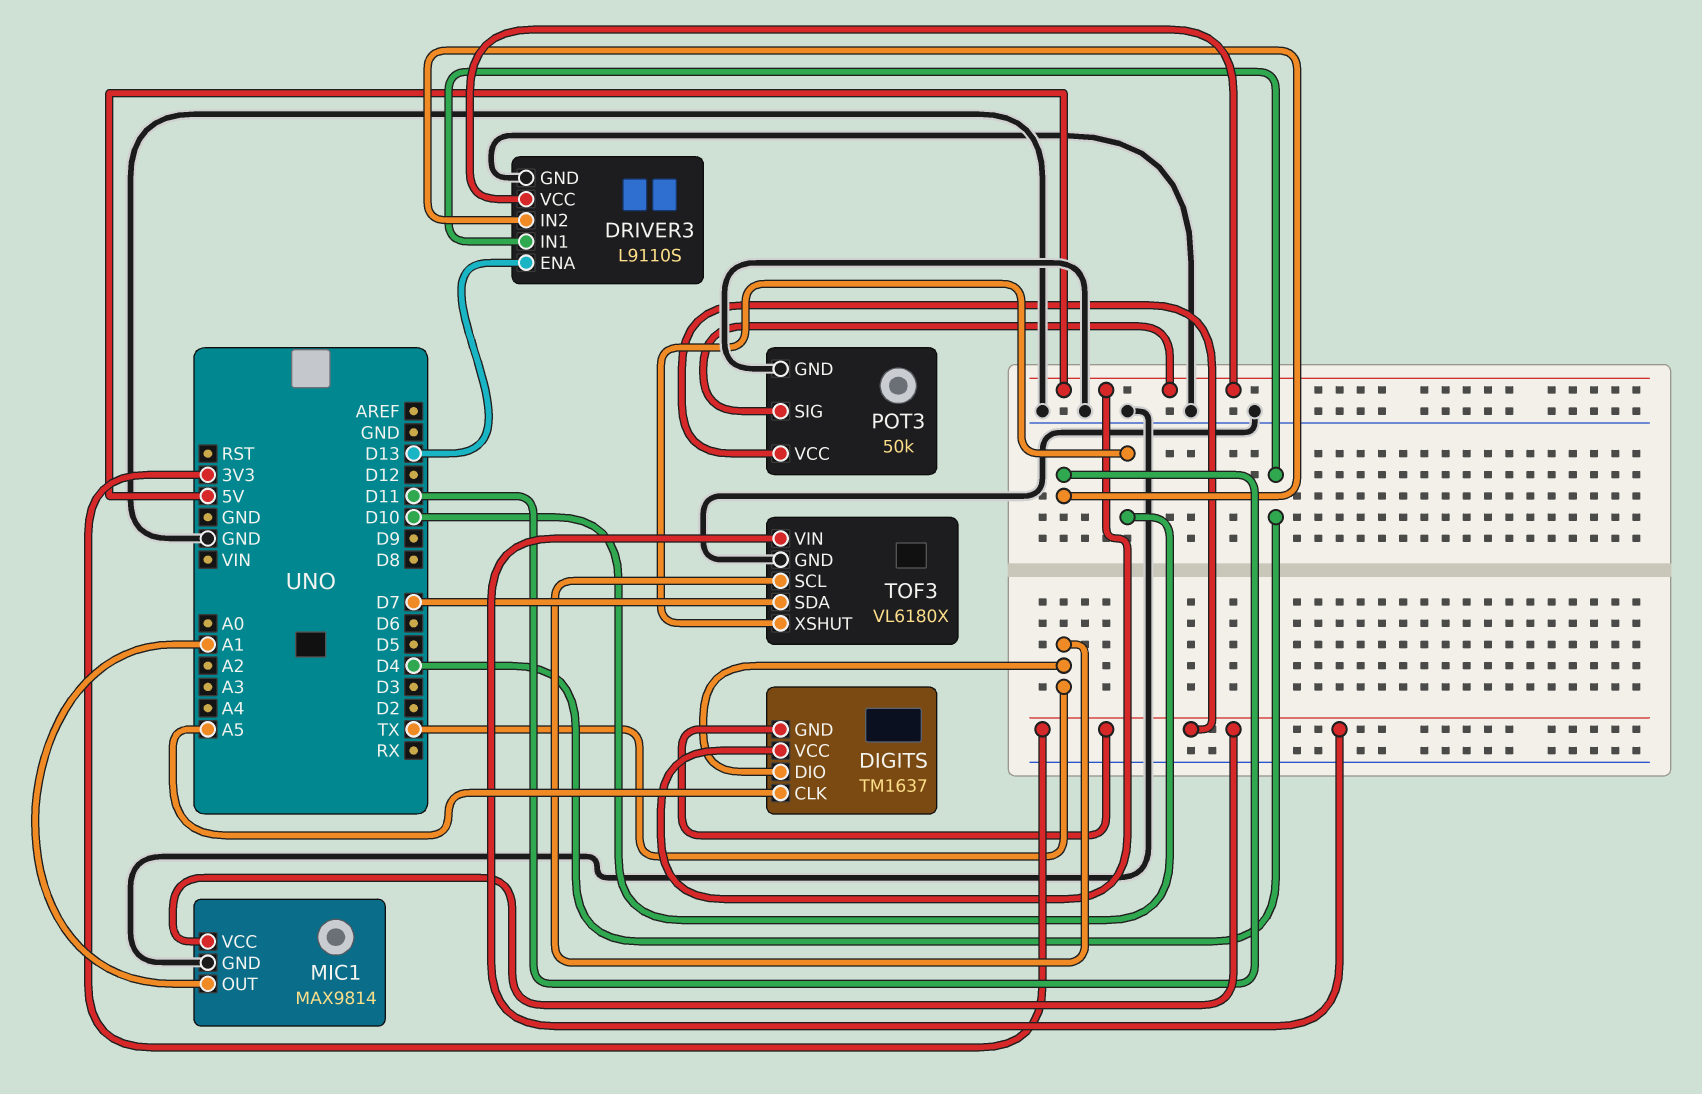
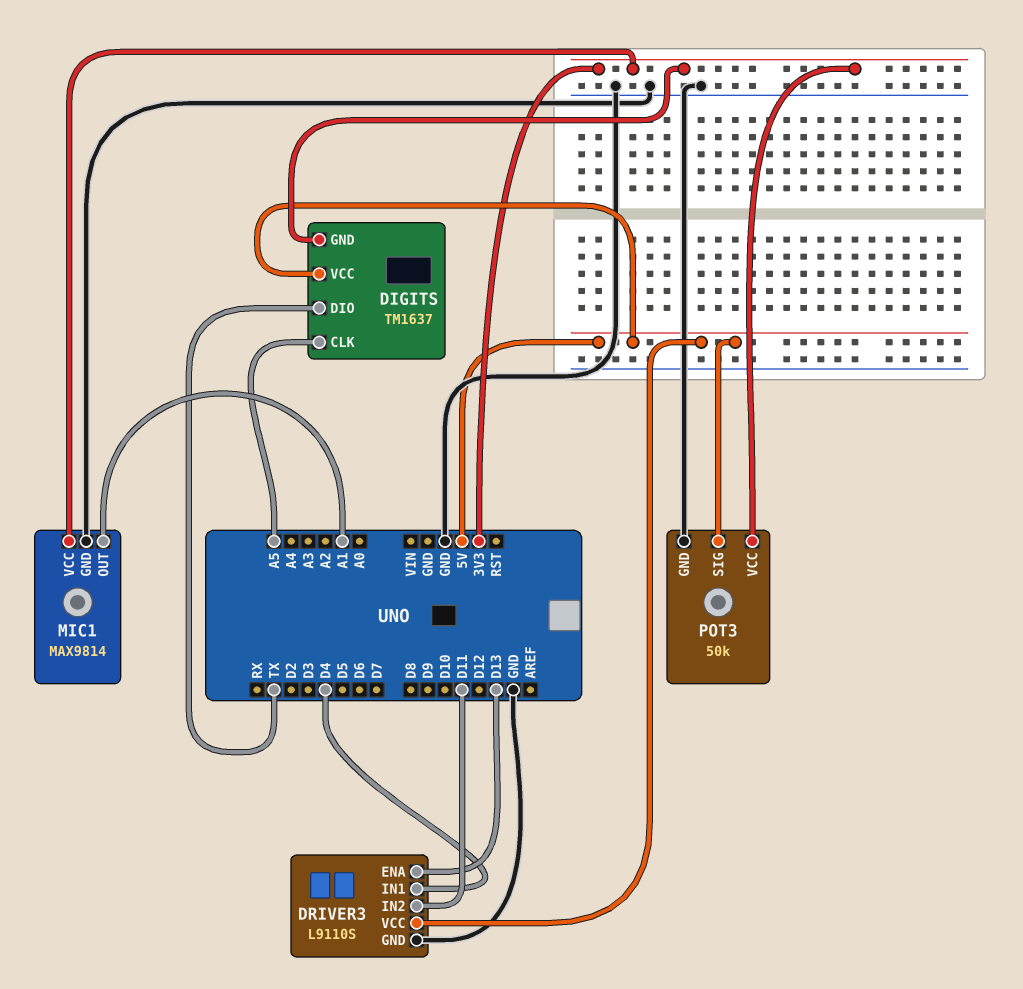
TOF3: VL6180X -> none
TOF3 pin GND: GND -> none
TOF3 pin SCL: TX -> none
TOF3 pin SDA: D7 -> none
TOF3 pin VIN: 3V3 -> none
TOF3 pin XSHUT: D10 -> none

